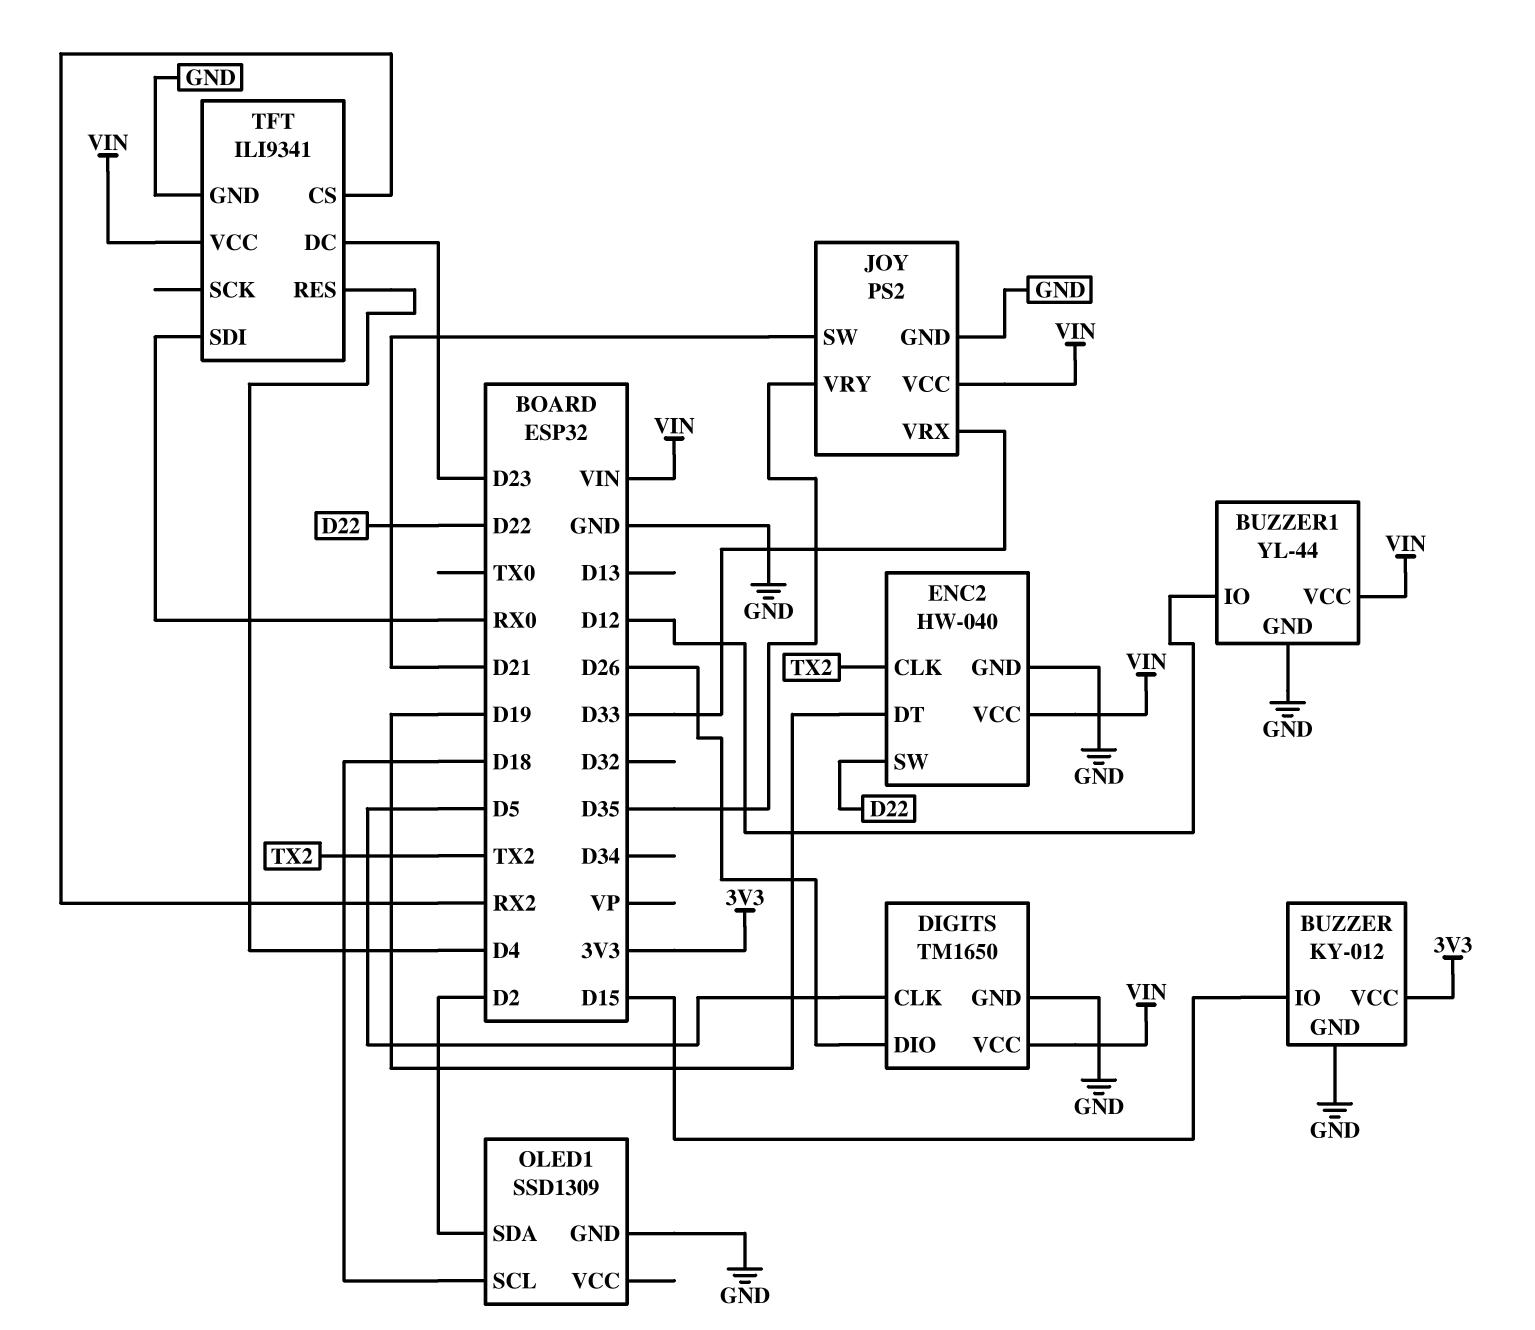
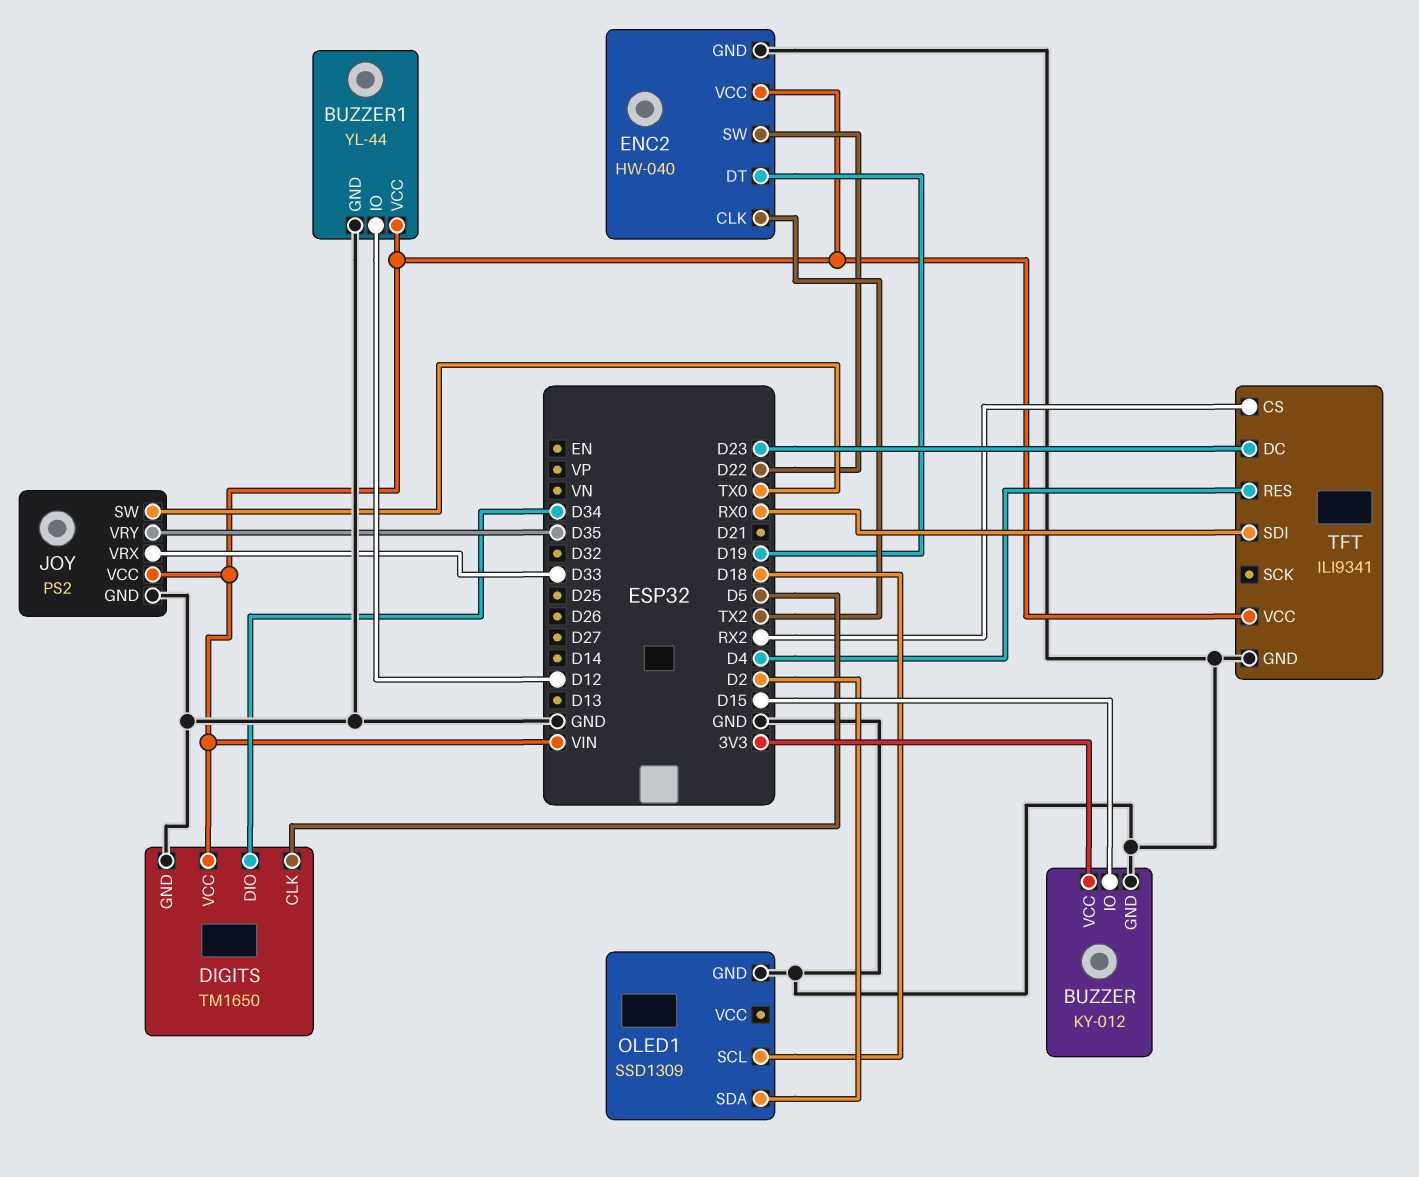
DIGITS pin DIO: D26 -> D34
JOY pin SW: D21 -> TX0

